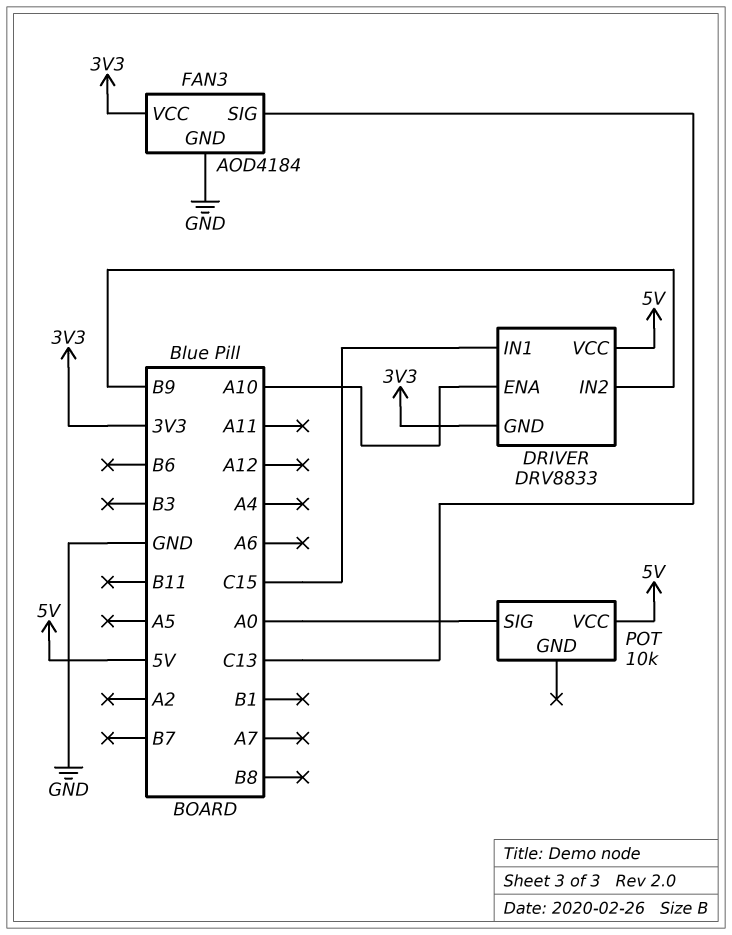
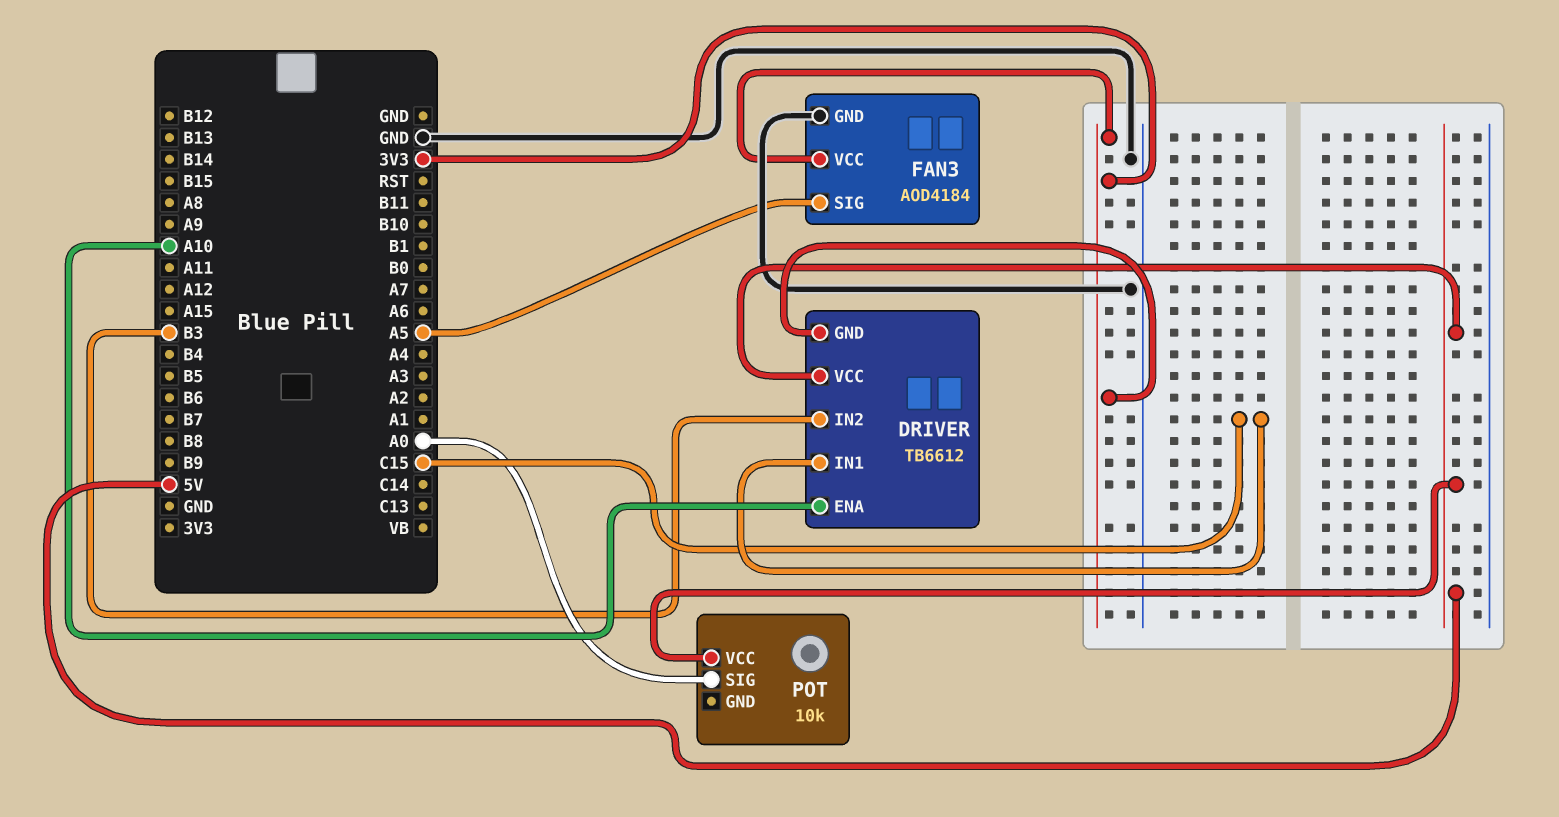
DRIVER: DRV8833 -> TB6612
DRIVER pin IN2: B9 -> B3
FAN3 pin SIG: C13 -> A5

